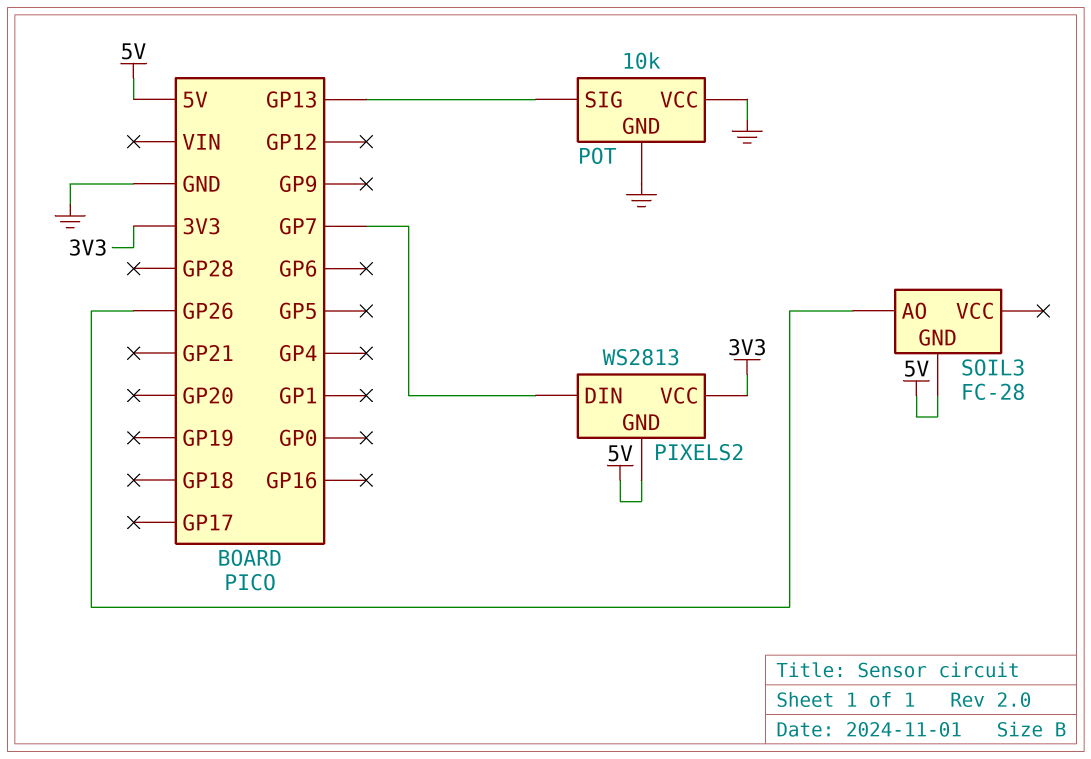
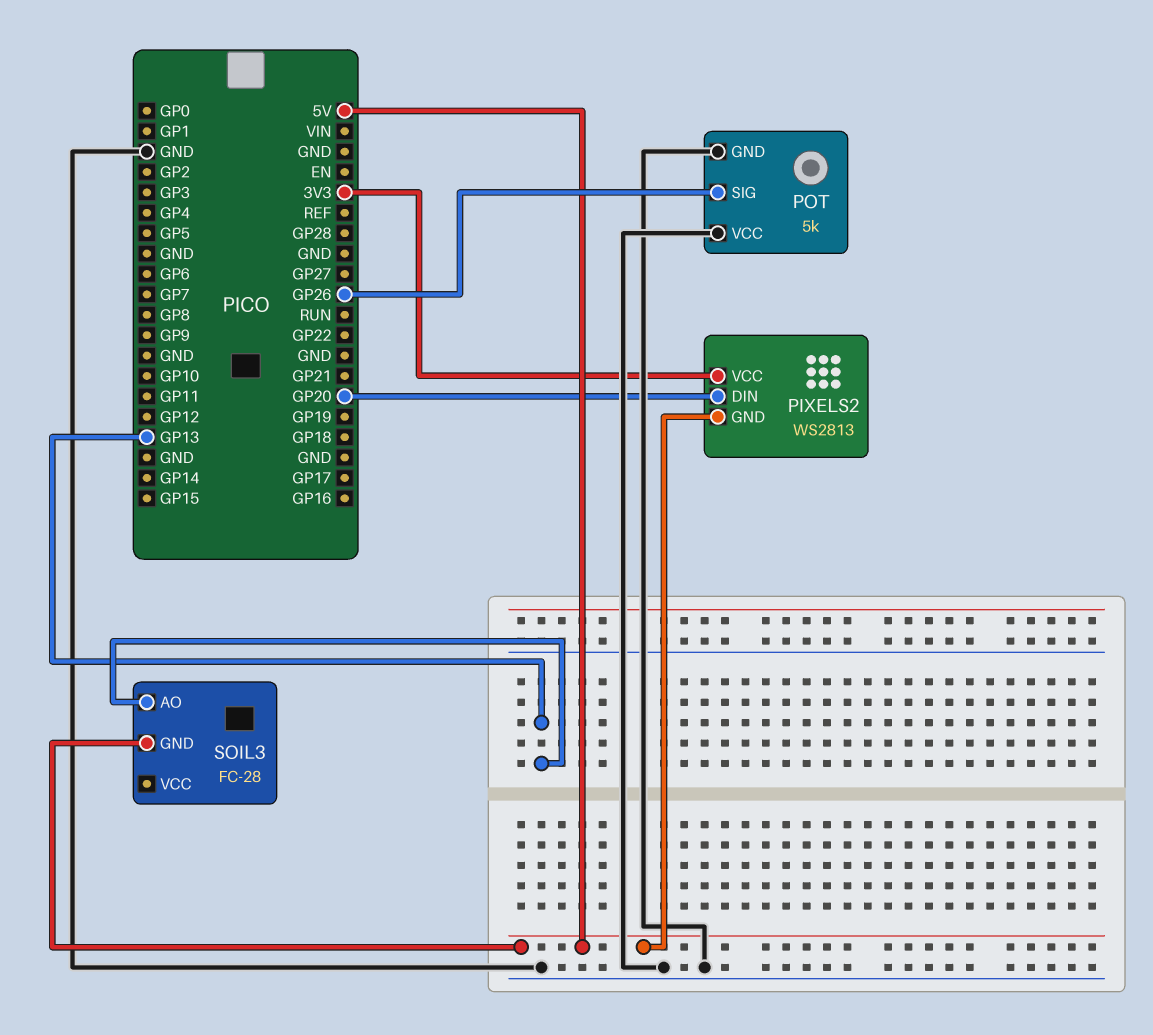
PIXELS2 pin DIN: GP7 -> GP20
POT: 10k -> 5k
POT pin SIG: GP13 -> GP26
SOIL3 pin AO: GP26 -> GP13

